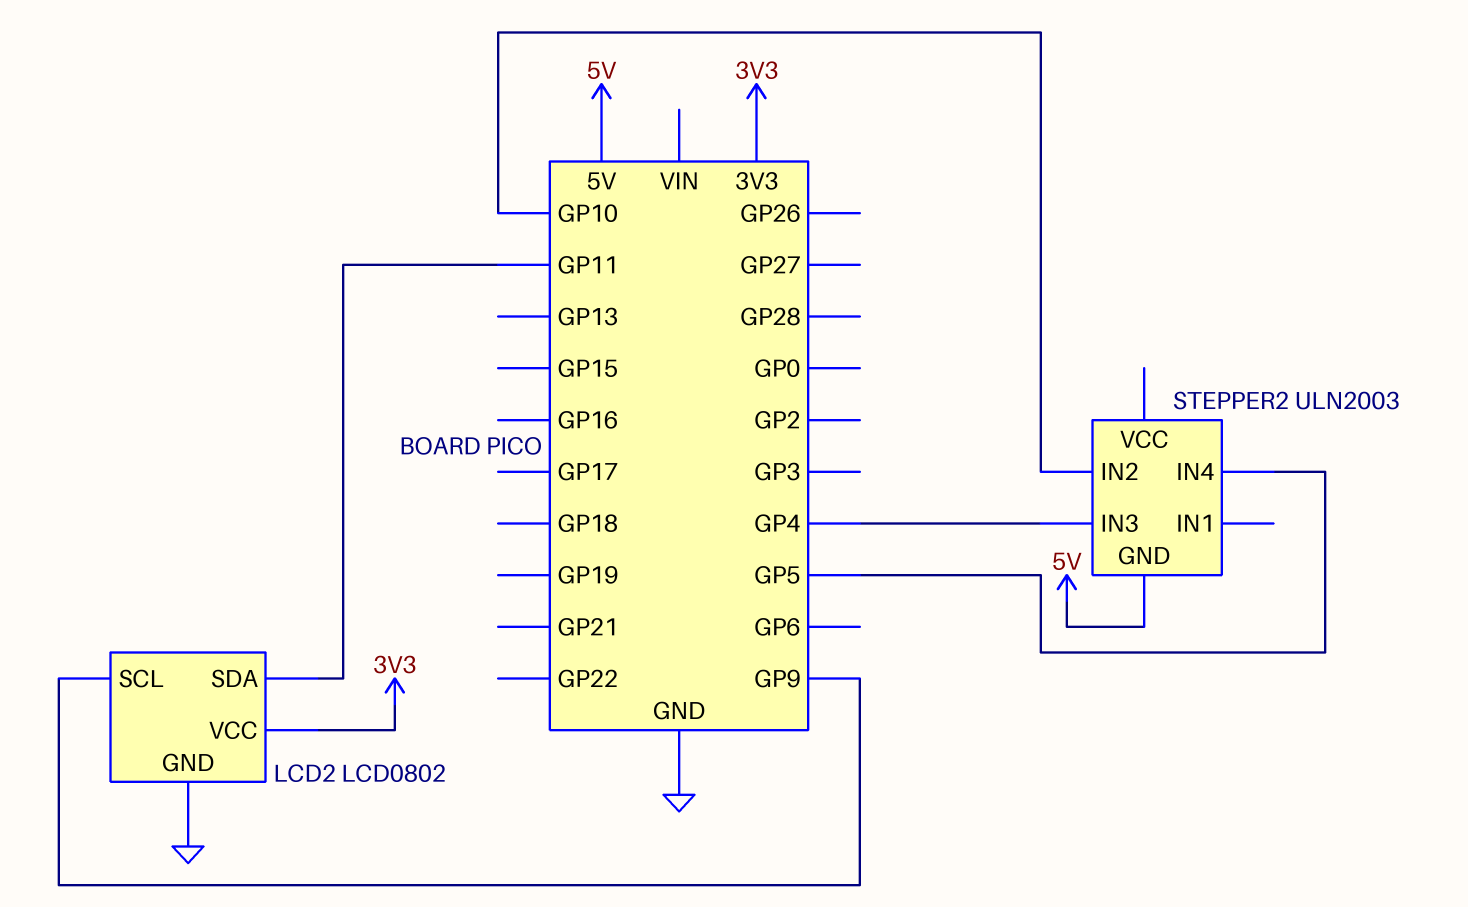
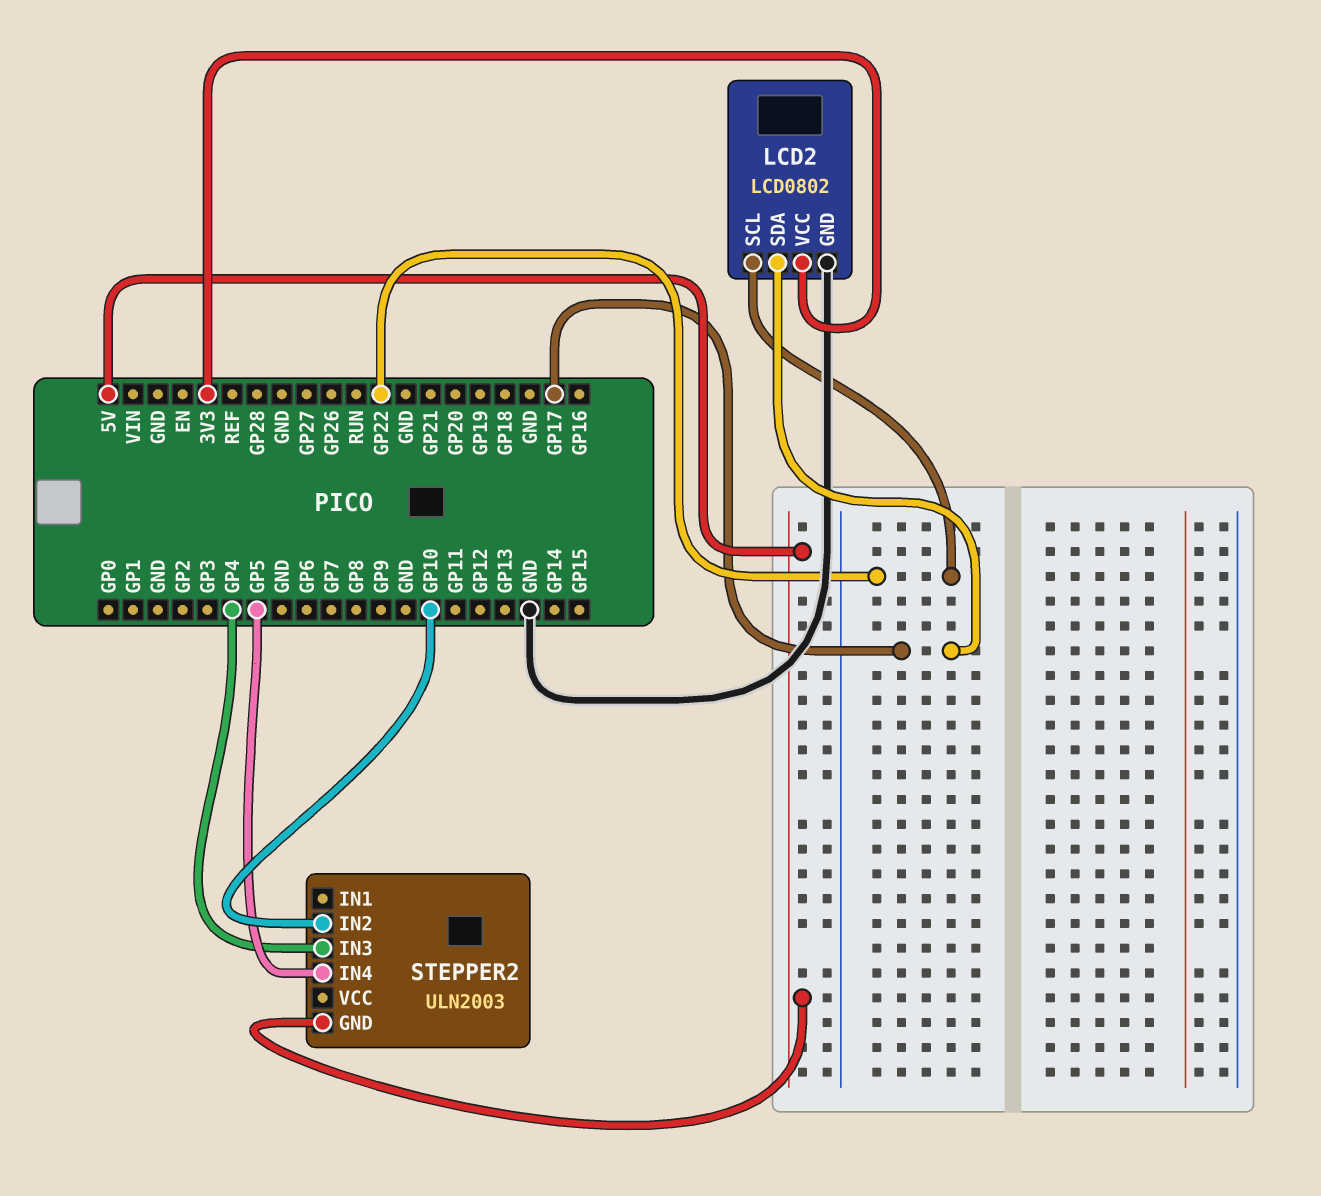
LCD2 pin SCL: GP9 -> GP22
LCD2 pin SDA: GP11 -> GP17

